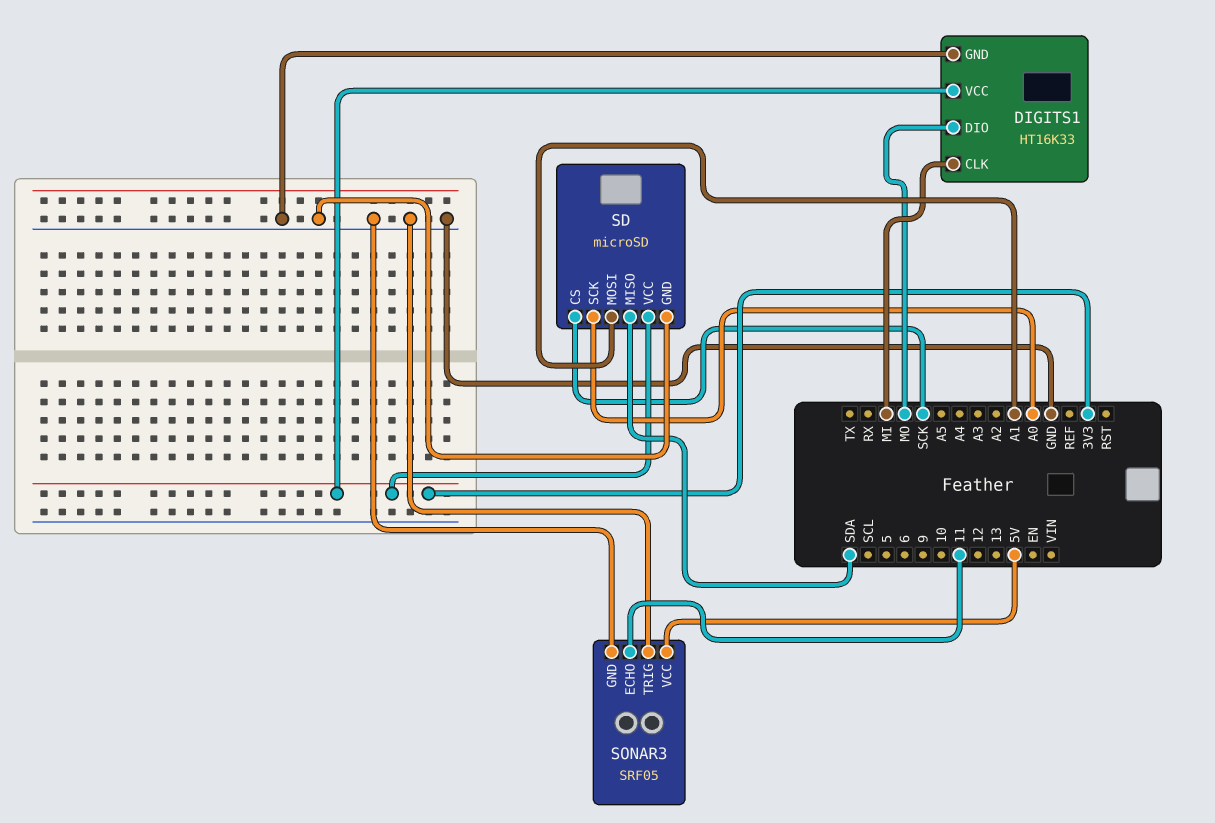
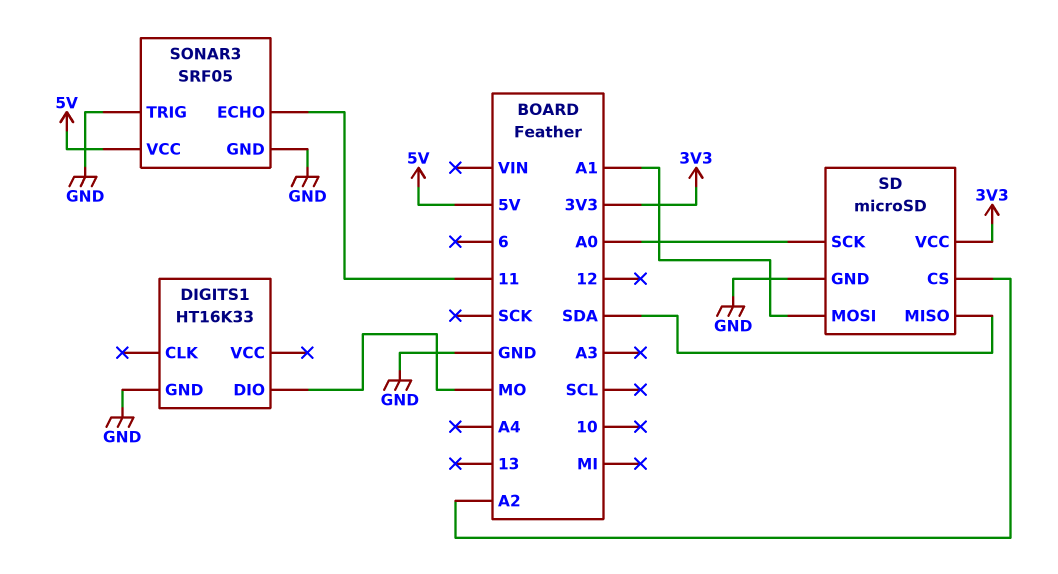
DIGITS1 pin CLK: MI -> none
DIGITS1 pin VCC: 3V3 -> none
SD pin CS: SCK -> A2

